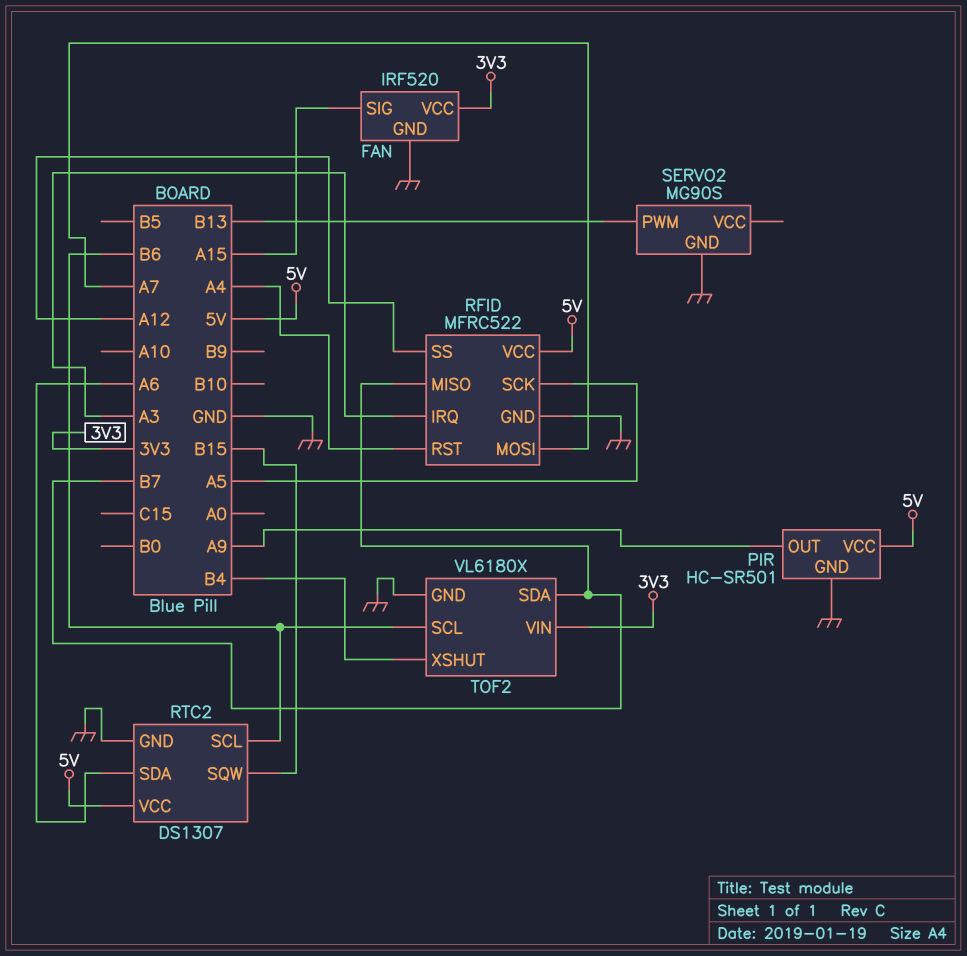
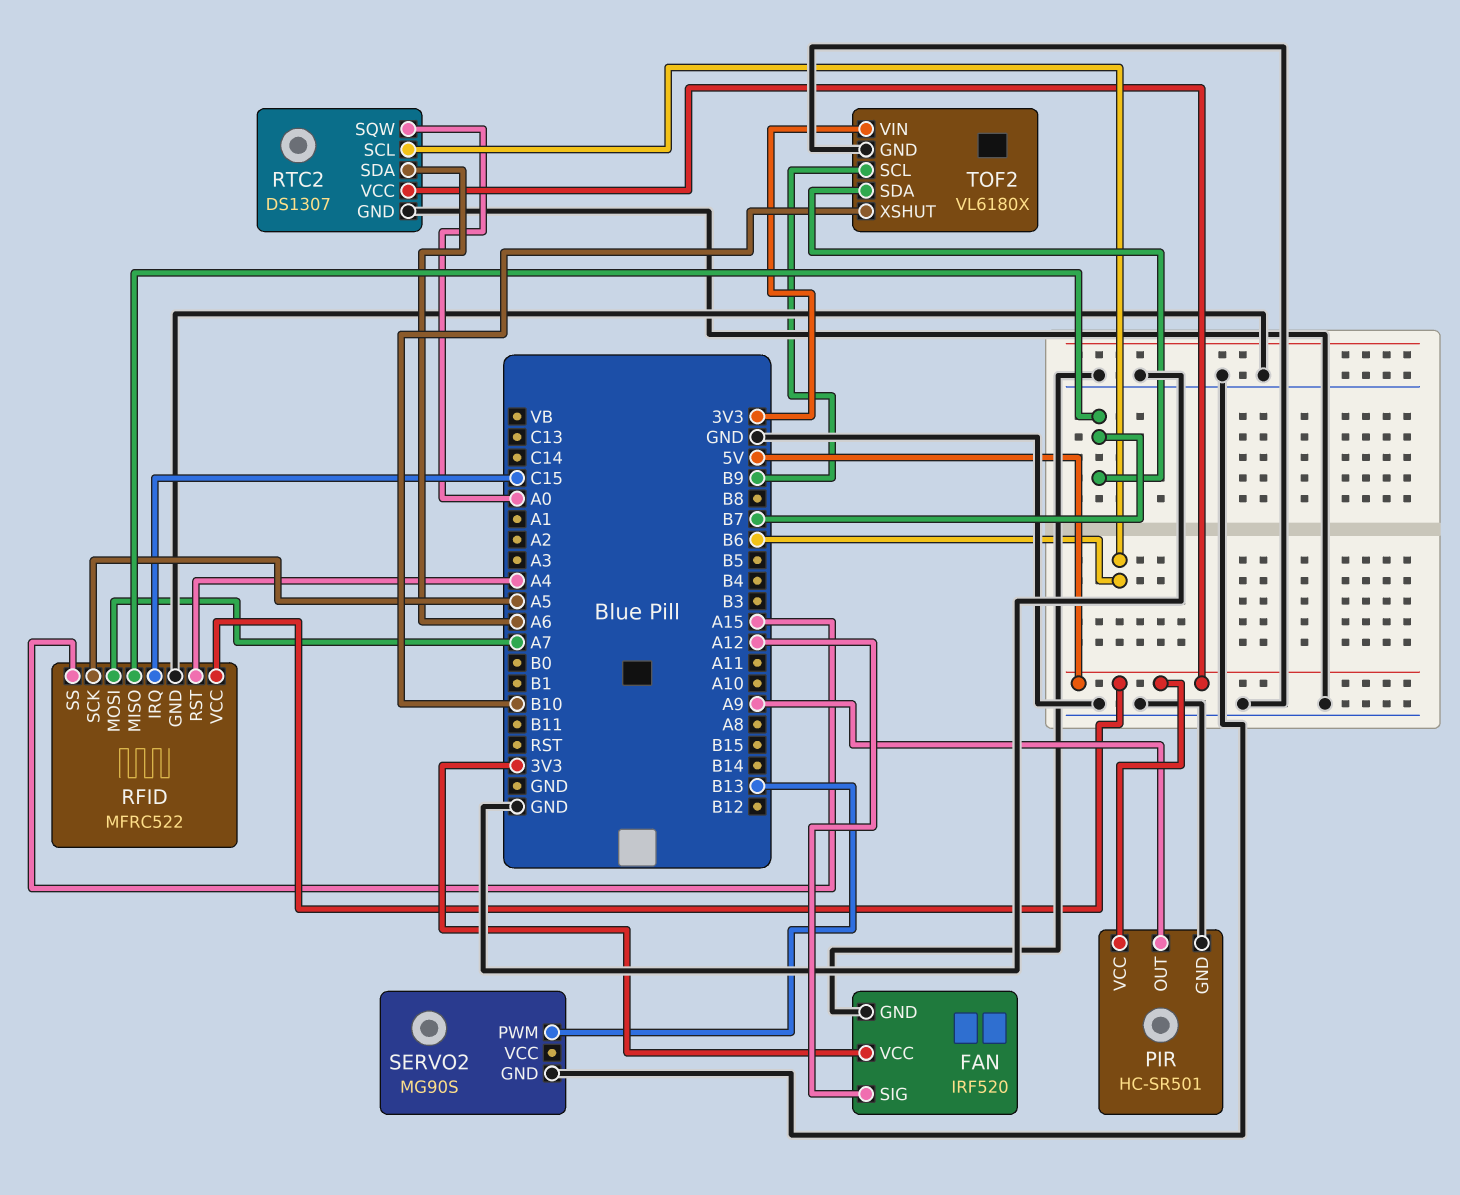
FAN pin SIG: A15 -> A12
RFID pin IRQ: A3 -> C15
RFID pin SS: A12 -> A15
RTC2 pin SQW: B15 -> A0
TOF2 pin SCL: B6 -> B9
TOF2 pin XSHUT: B4 -> B10

